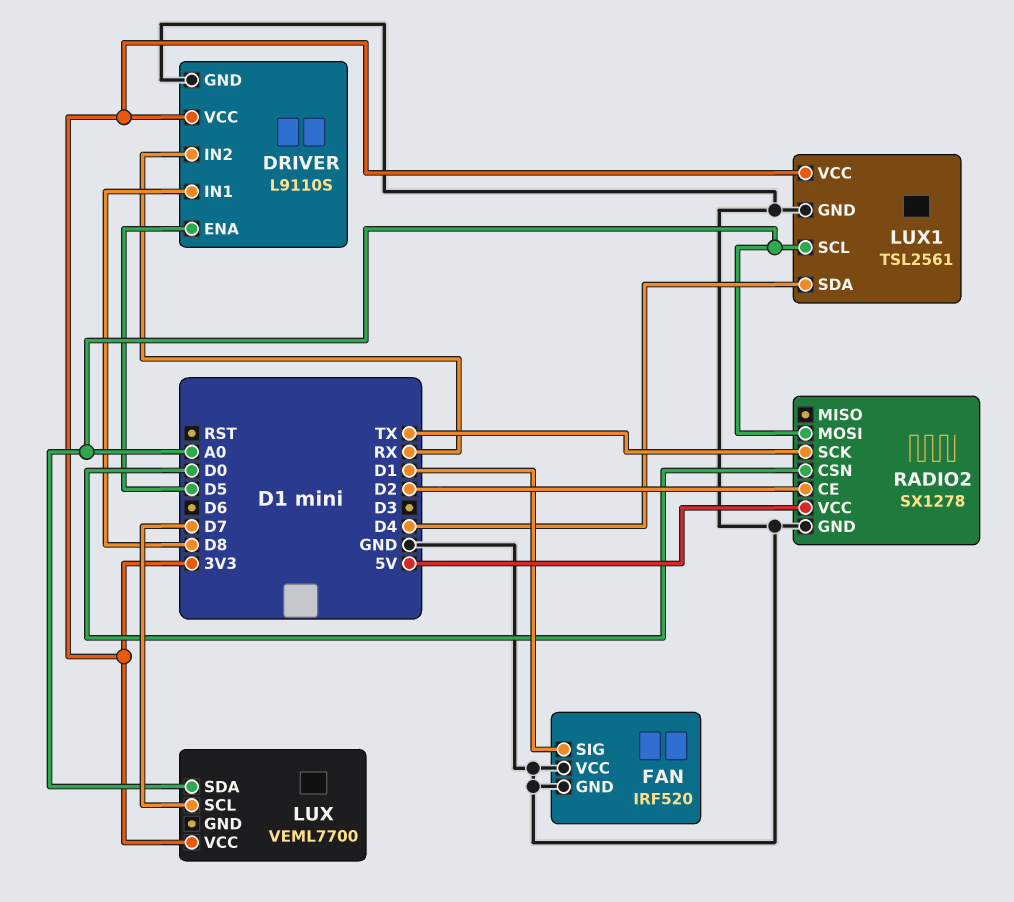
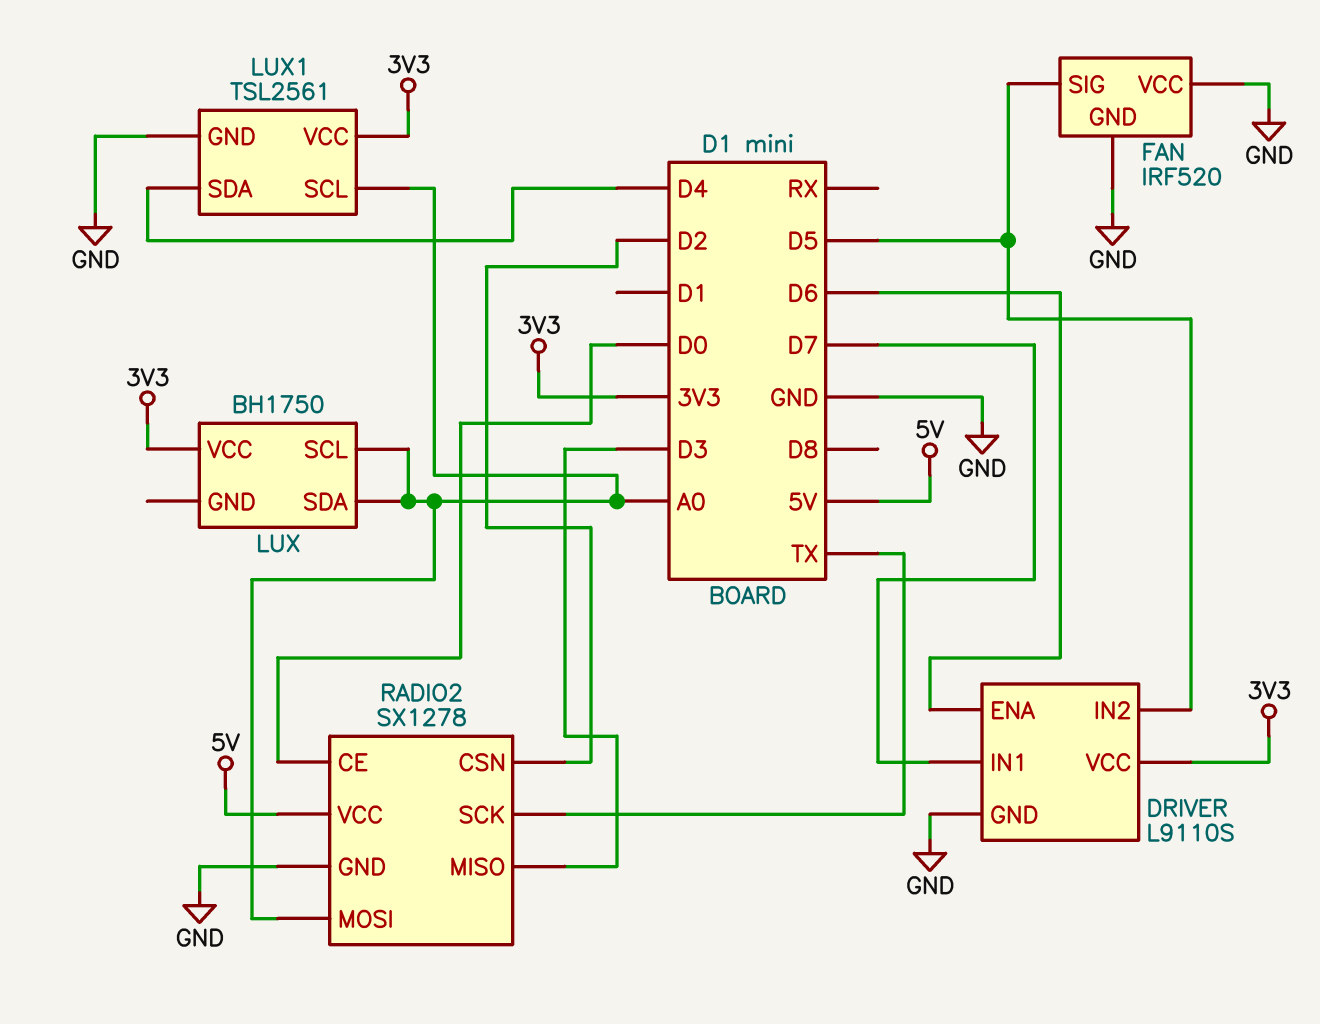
DRIVER pin ENA: D5 -> D6
DRIVER pin IN1: D8 -> D7
DRIVER pin IN2: RX -> D5
FAN pin SIG: D1 -> D5
LUX: VEML7700 -> BH1750
LUX pin SCL: D7 -> A0
RADIO2 pin CE: D2 -> D0
RADIO2 pin CSN: D0 -> D2
RADIO2 pin MISO: none -> D3

